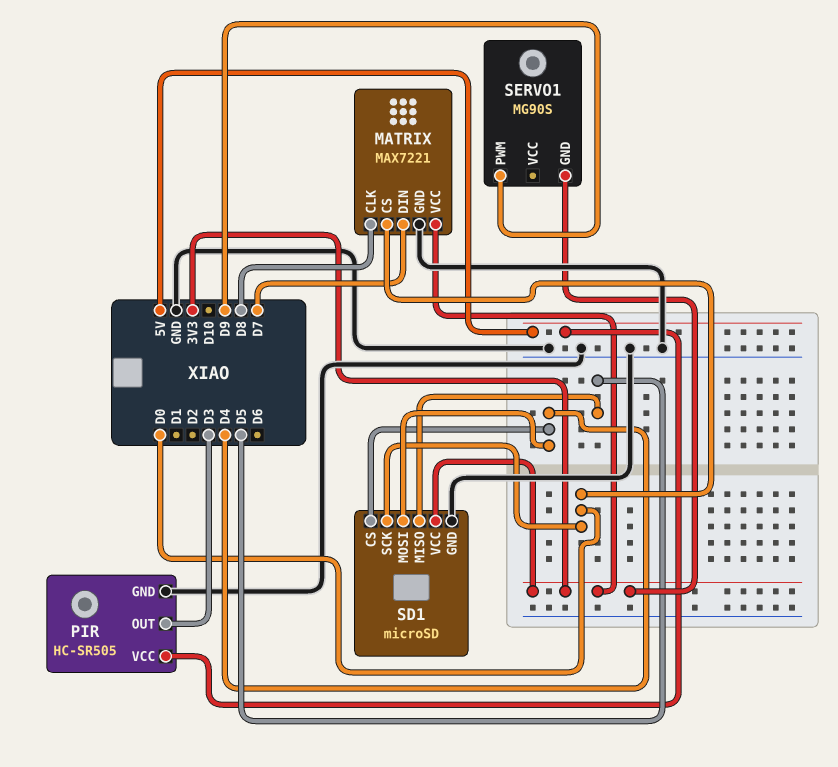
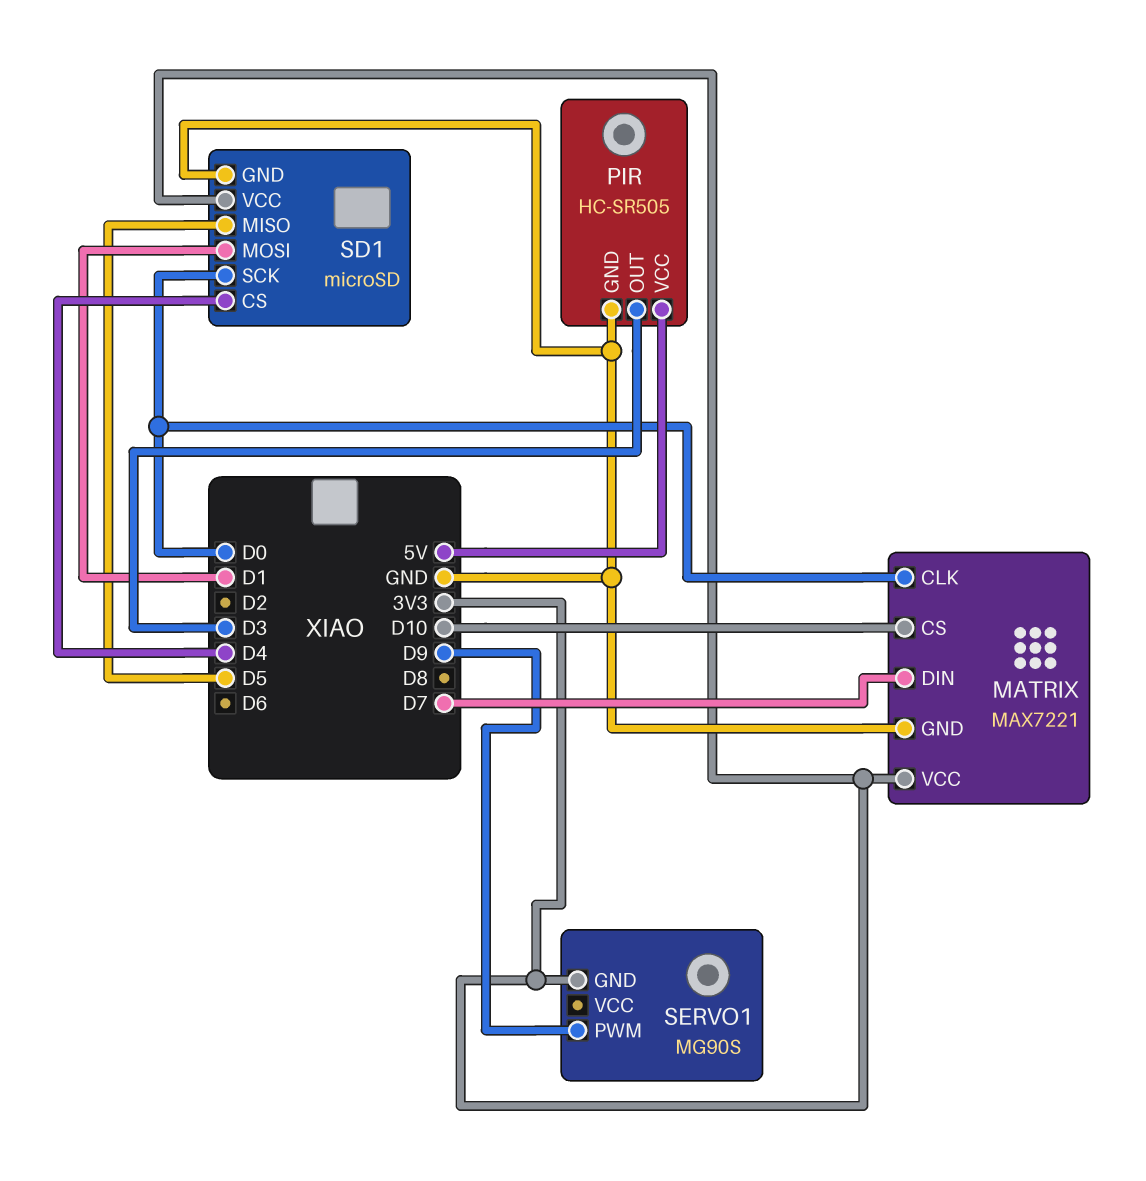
MATRIX pin CLK: D8 -> D0
MATRIX pin CS: D0 -> D10
SD1 pin MOSI: D4 -> D1

